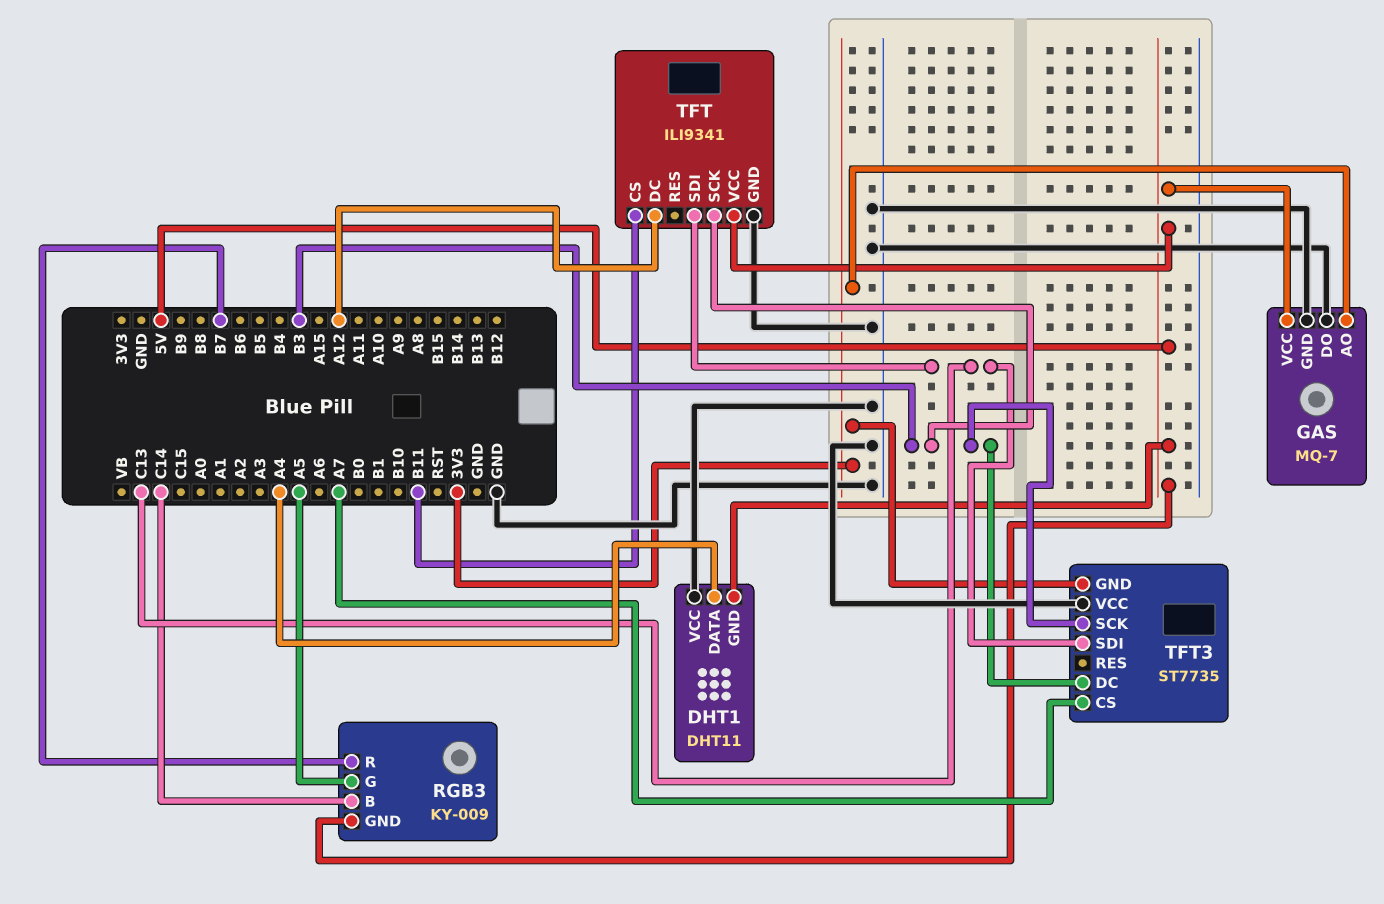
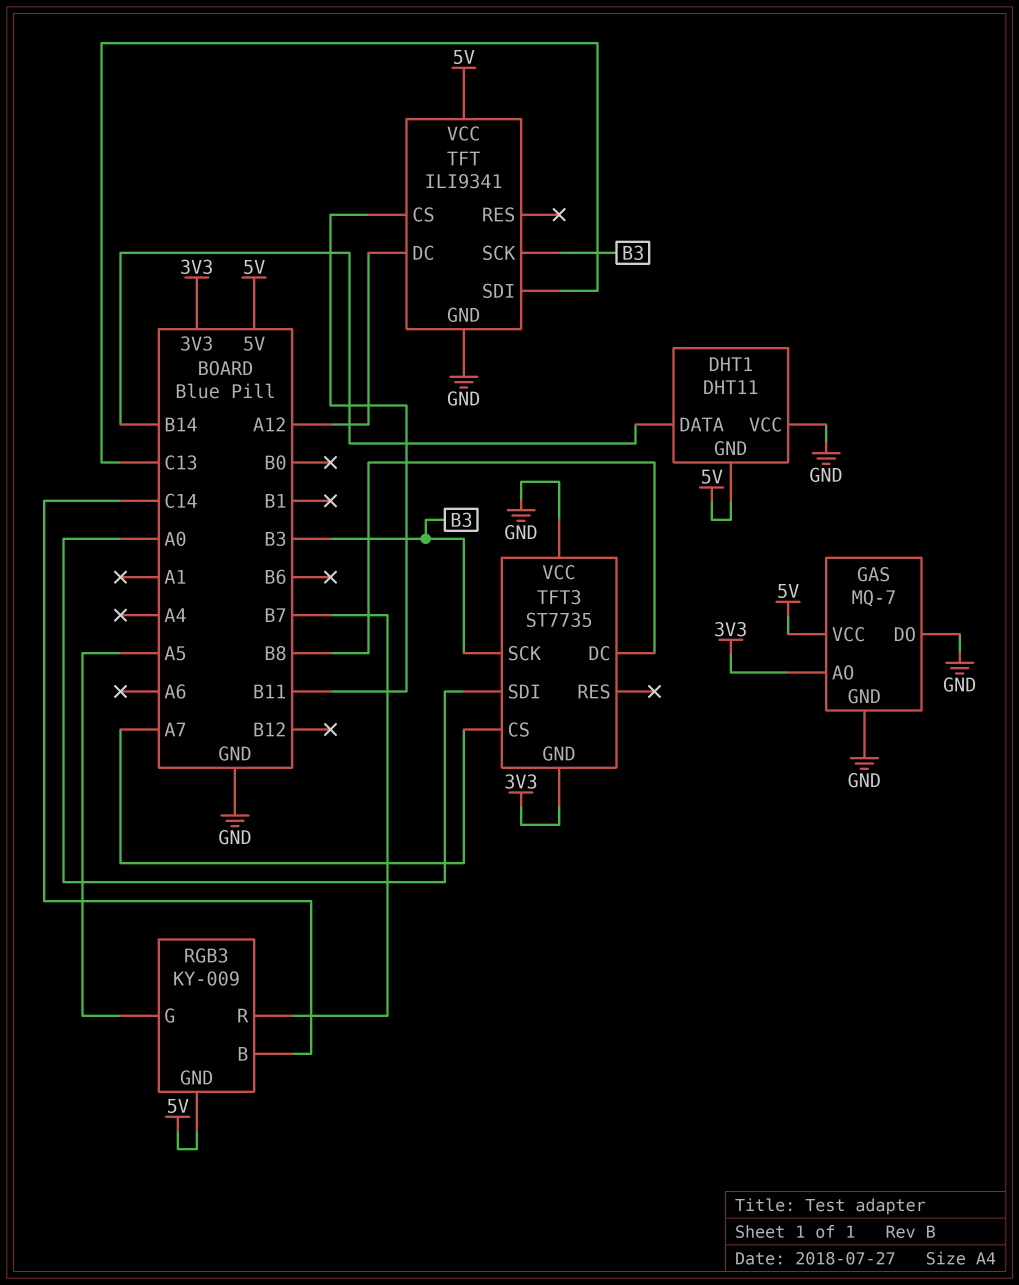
DHT1 pin DATA: A4 -> B14
TFT3 pin DC: B3 -> B8
TFT3 pin SDI: C13 -> A0

